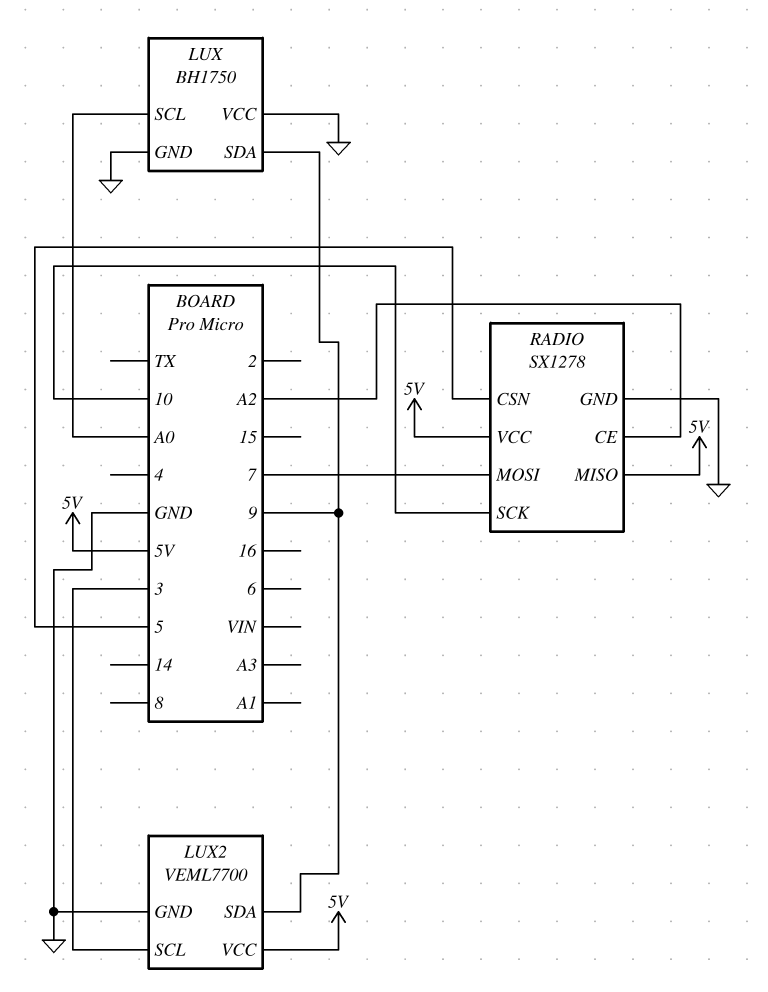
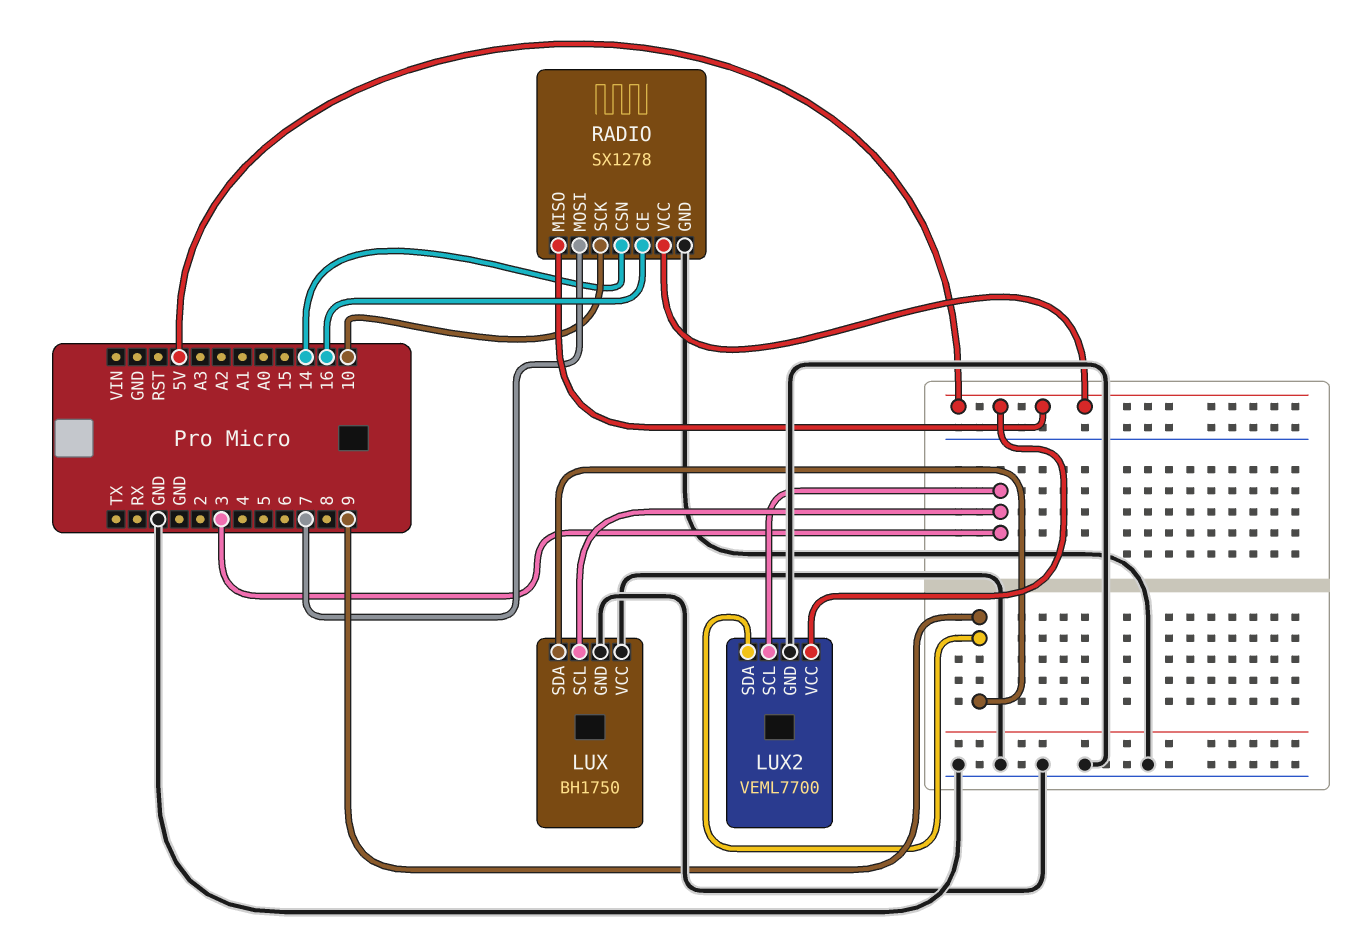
LUX pin SCL: A0 -> 3
RADIO pin CE: A2 -> 16
RADIO pin CSN: 5 -> 14

